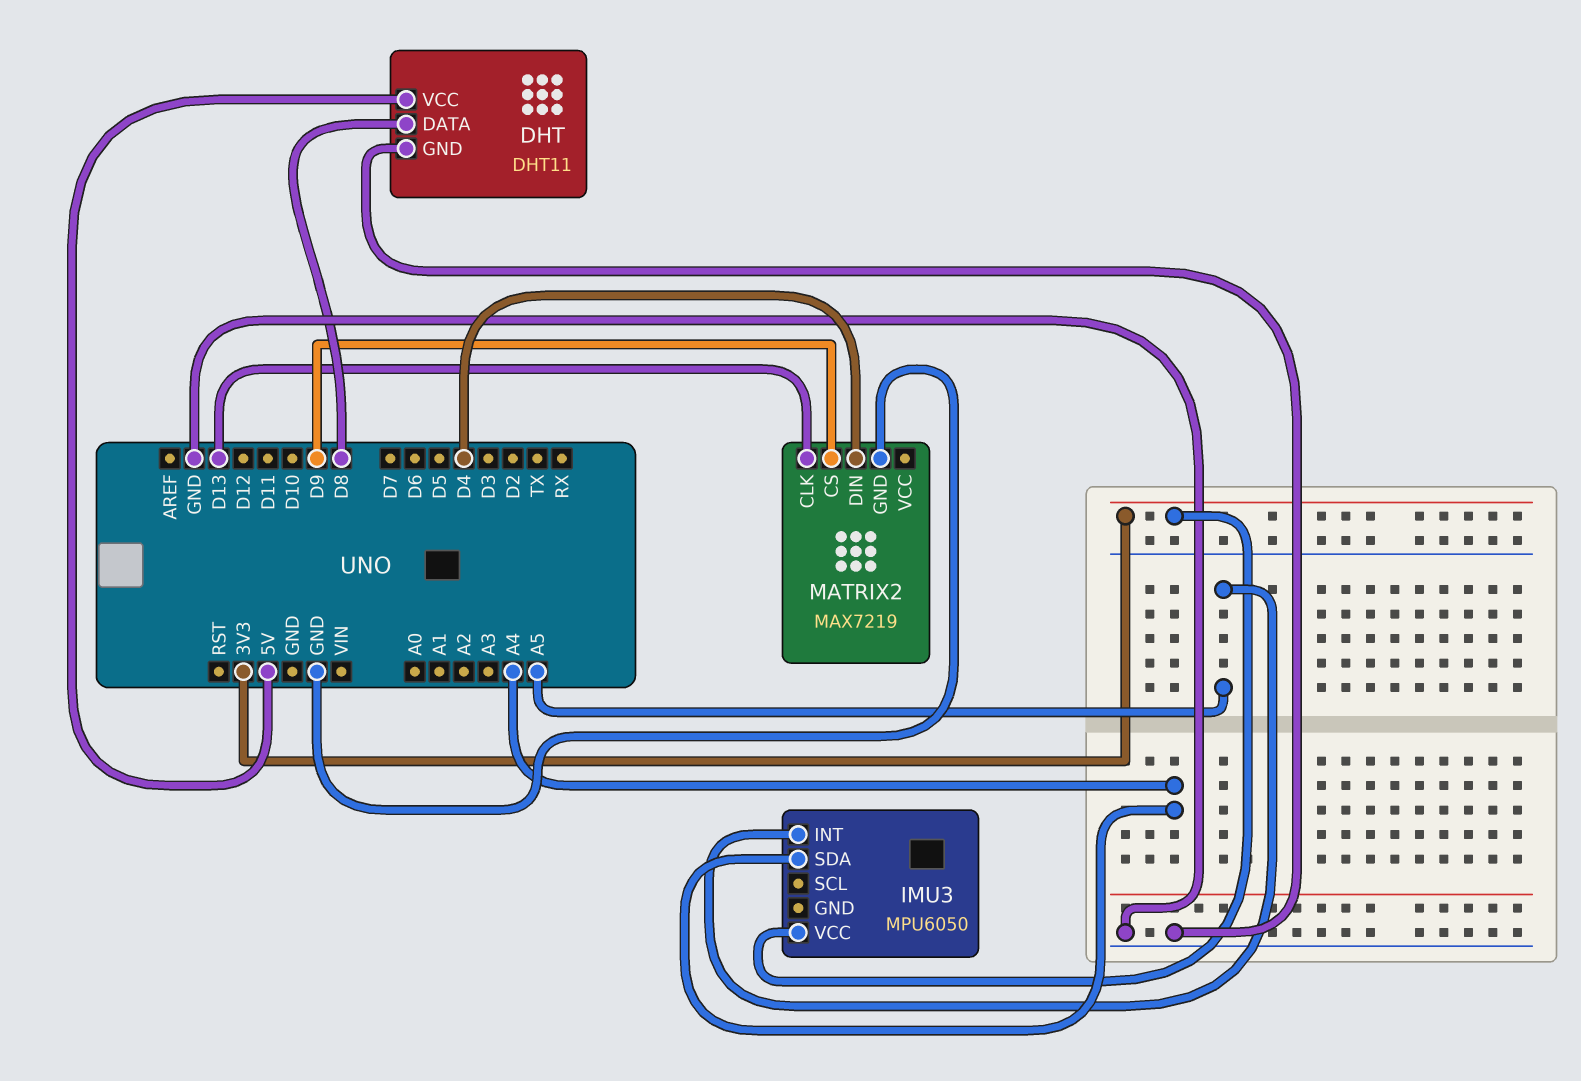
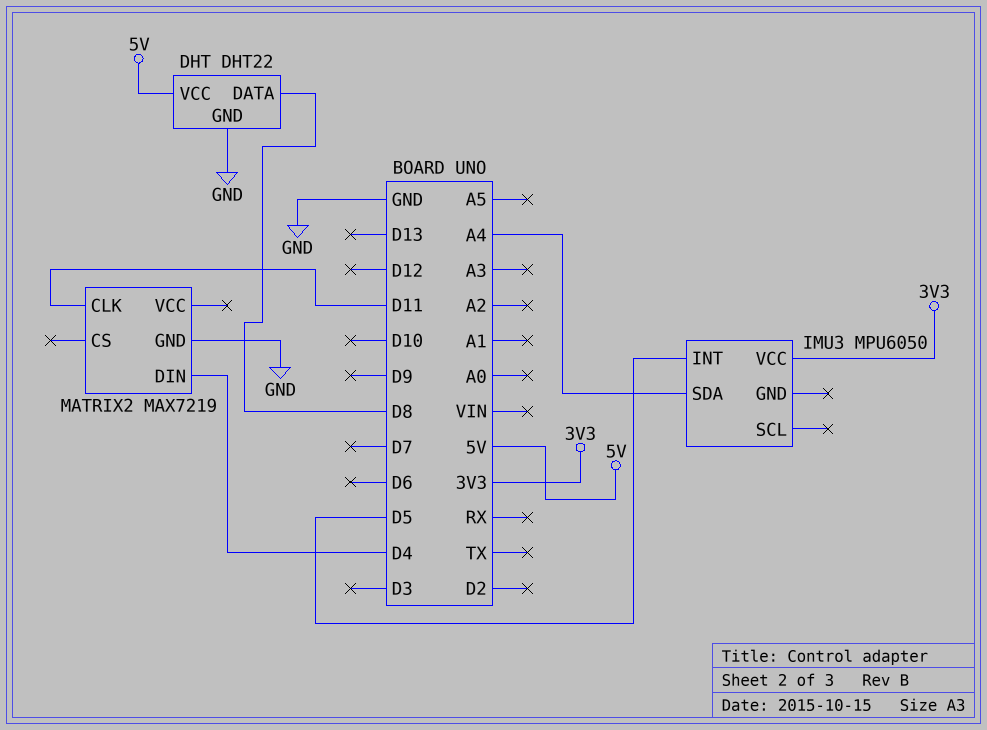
DHT: DHT11 -> DHT22
IMU3 pin INT: A5 -> D5
MATRIX2 pin CLK: D13 -> D11
MATRIX2 pin CS: D9 -> none

